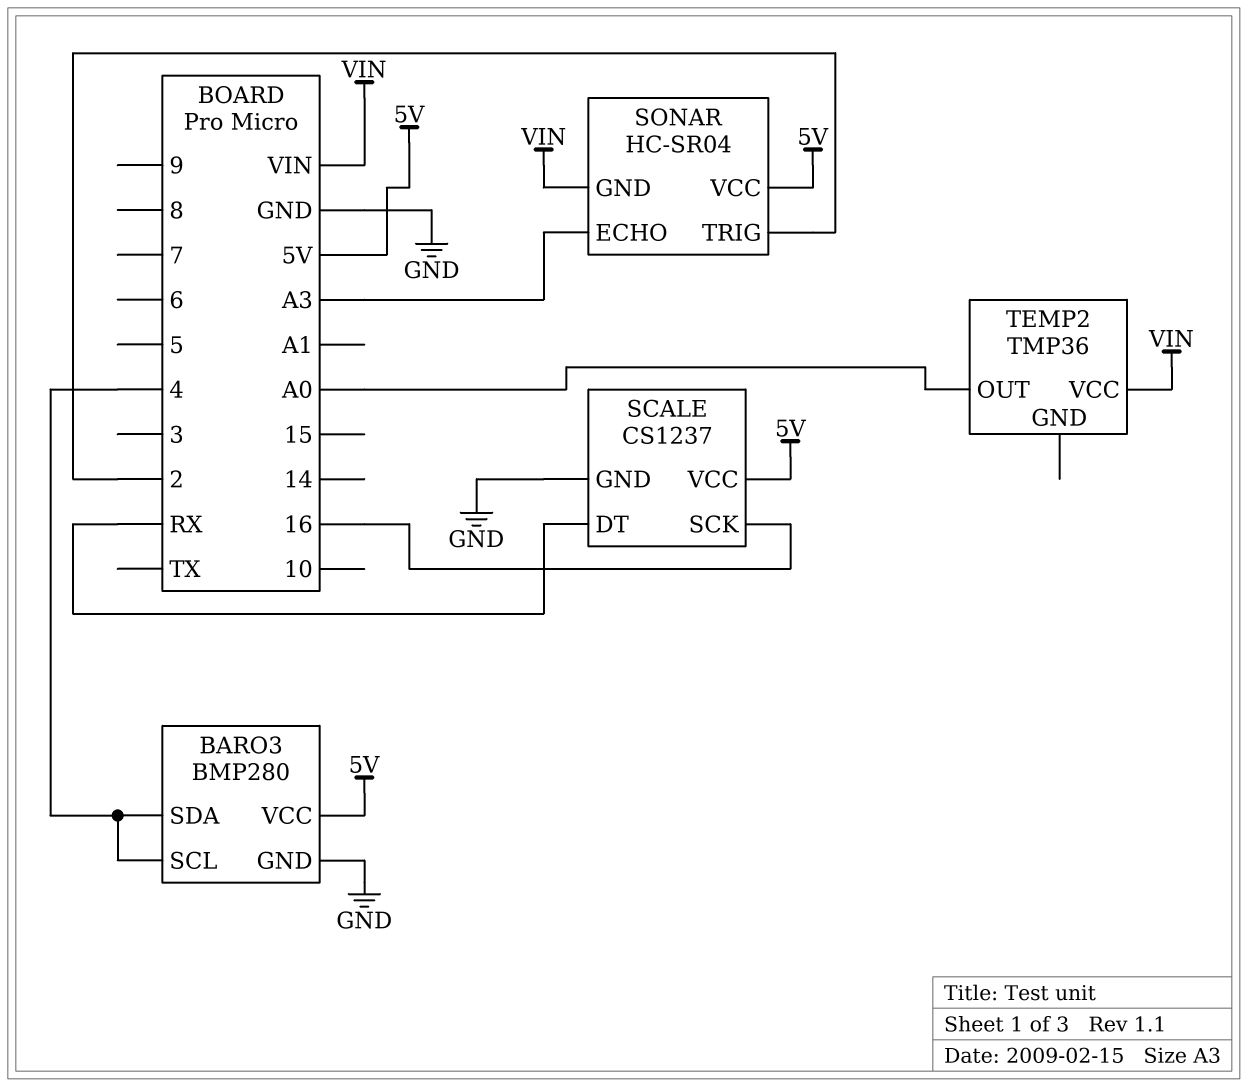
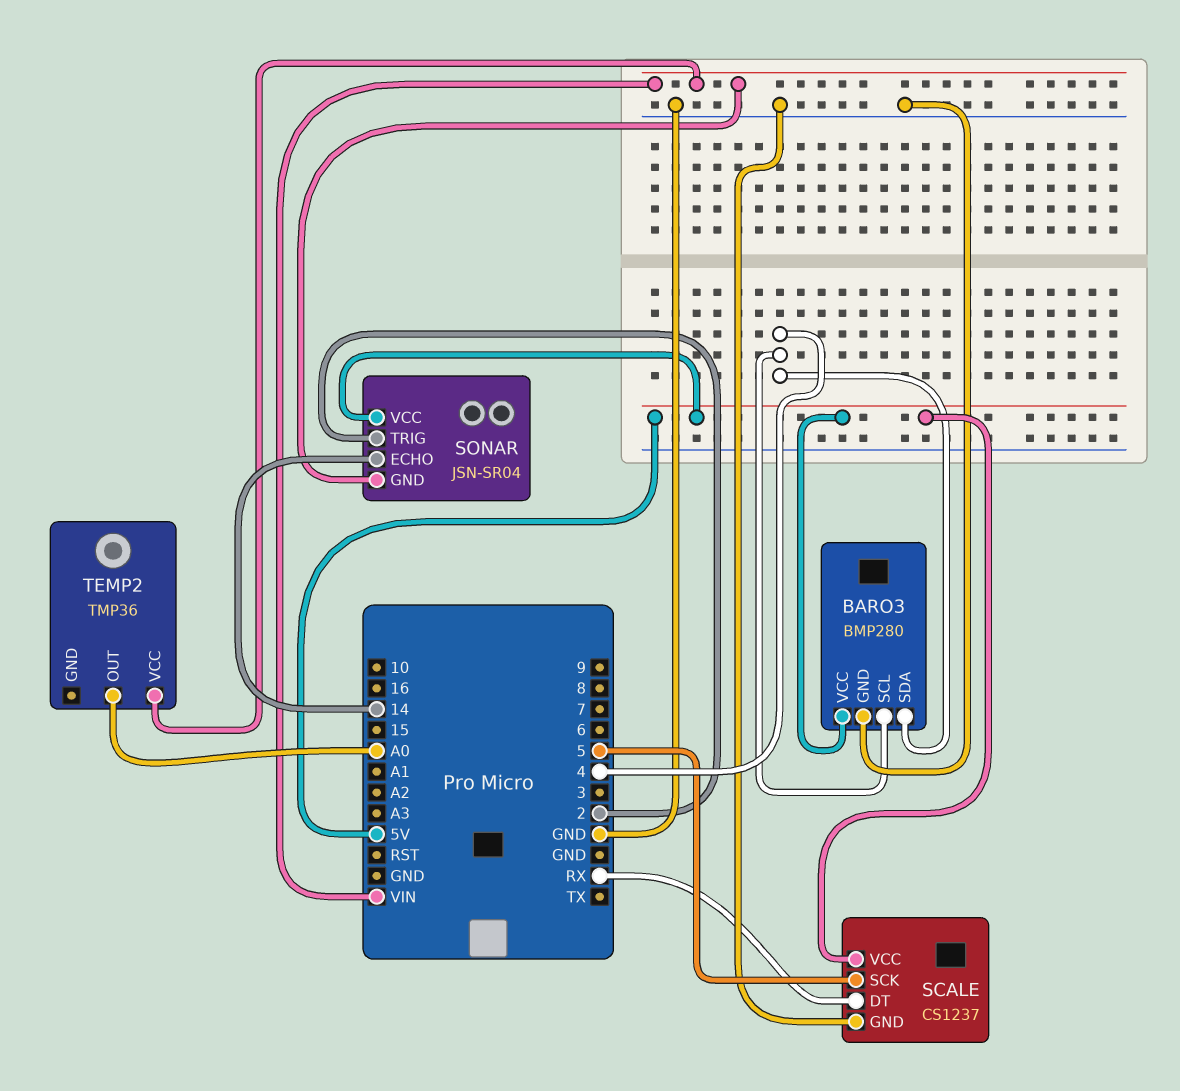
SCALE pin SCK: 16 -> 5
SONAR: HC-SR04 -> JSN-SR04
SONAR pin ECHO: A3 -> 14

